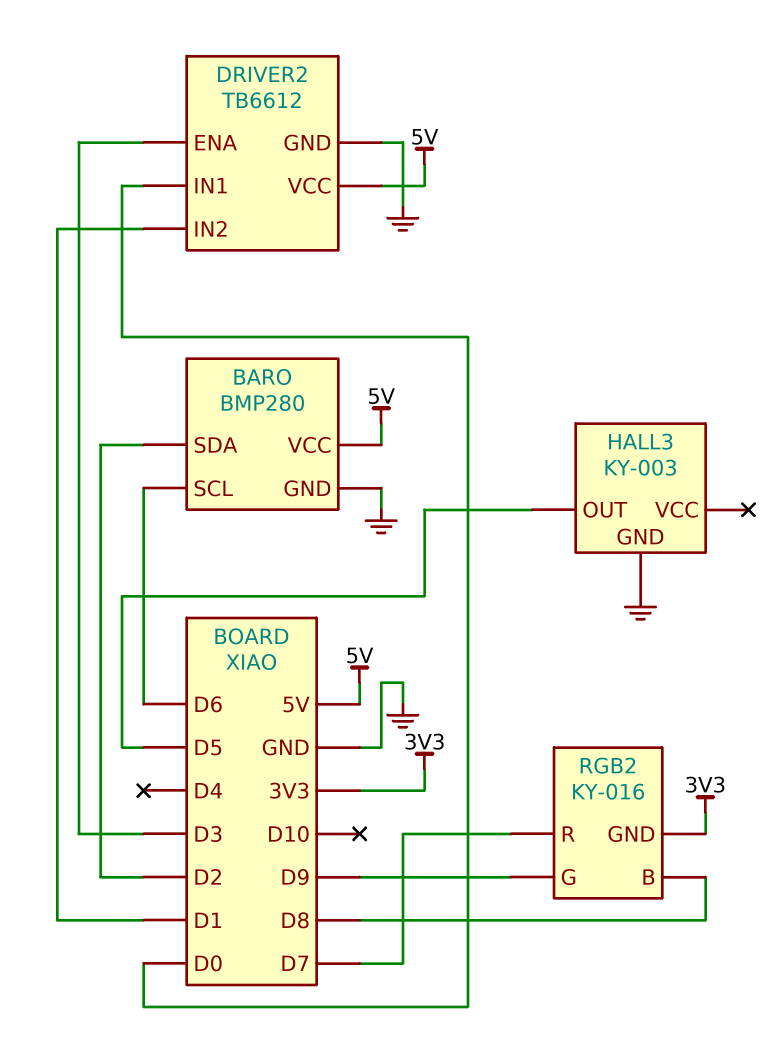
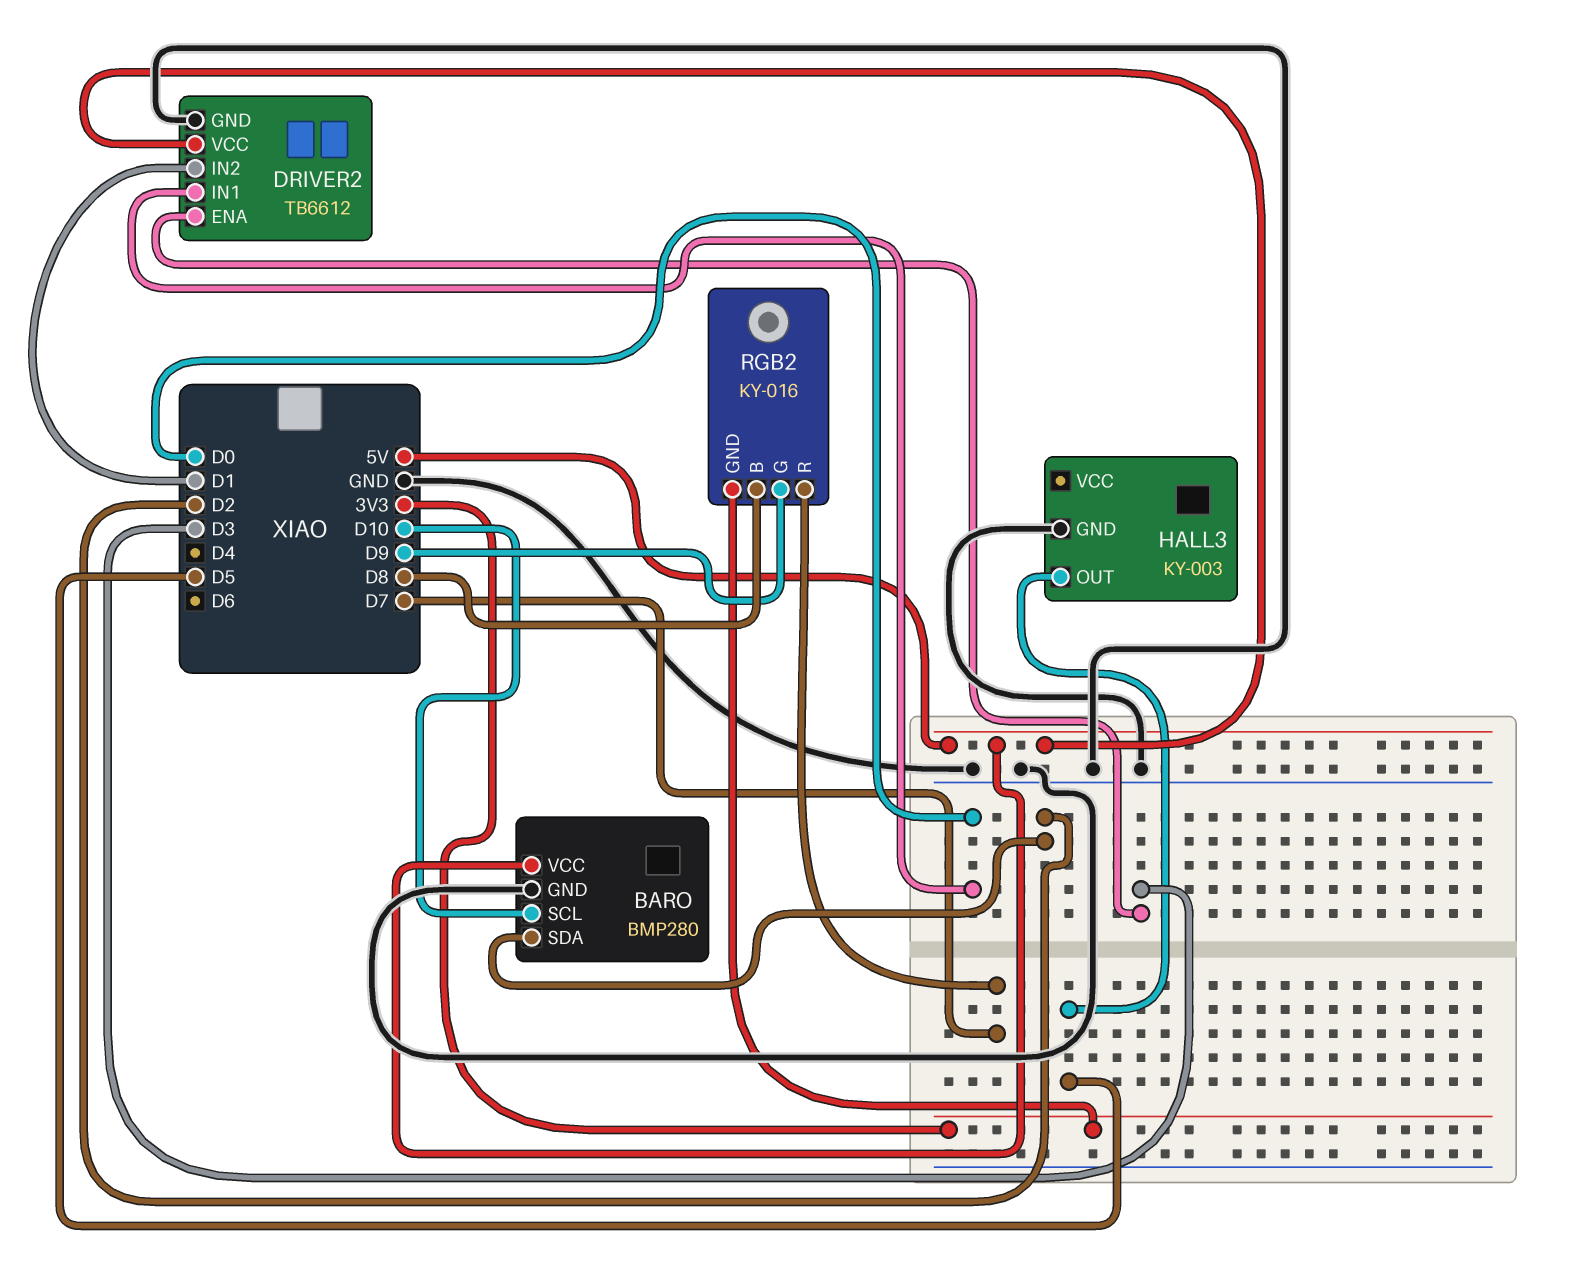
BARO pin SCL: D6 -> D10

